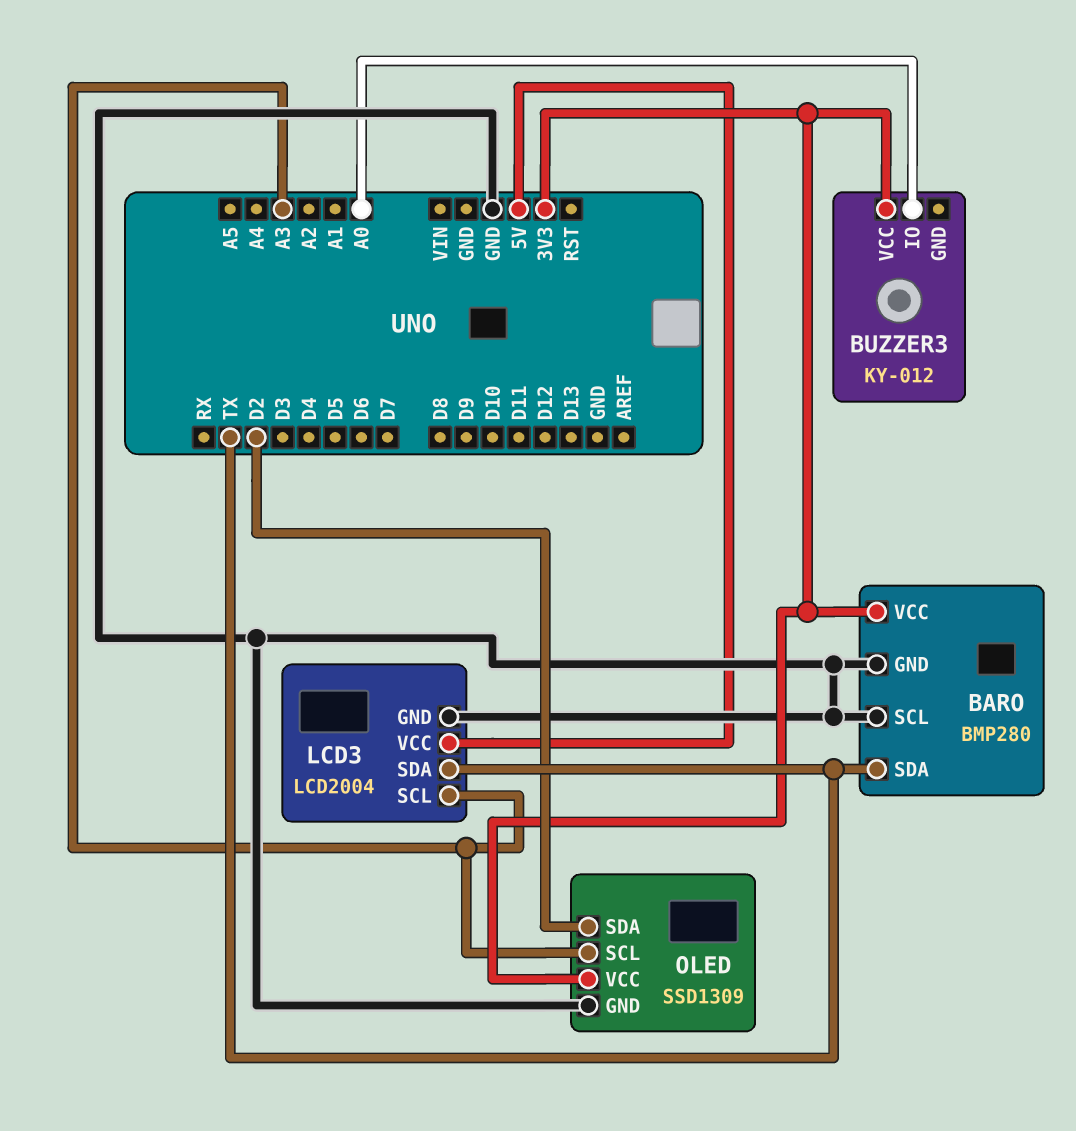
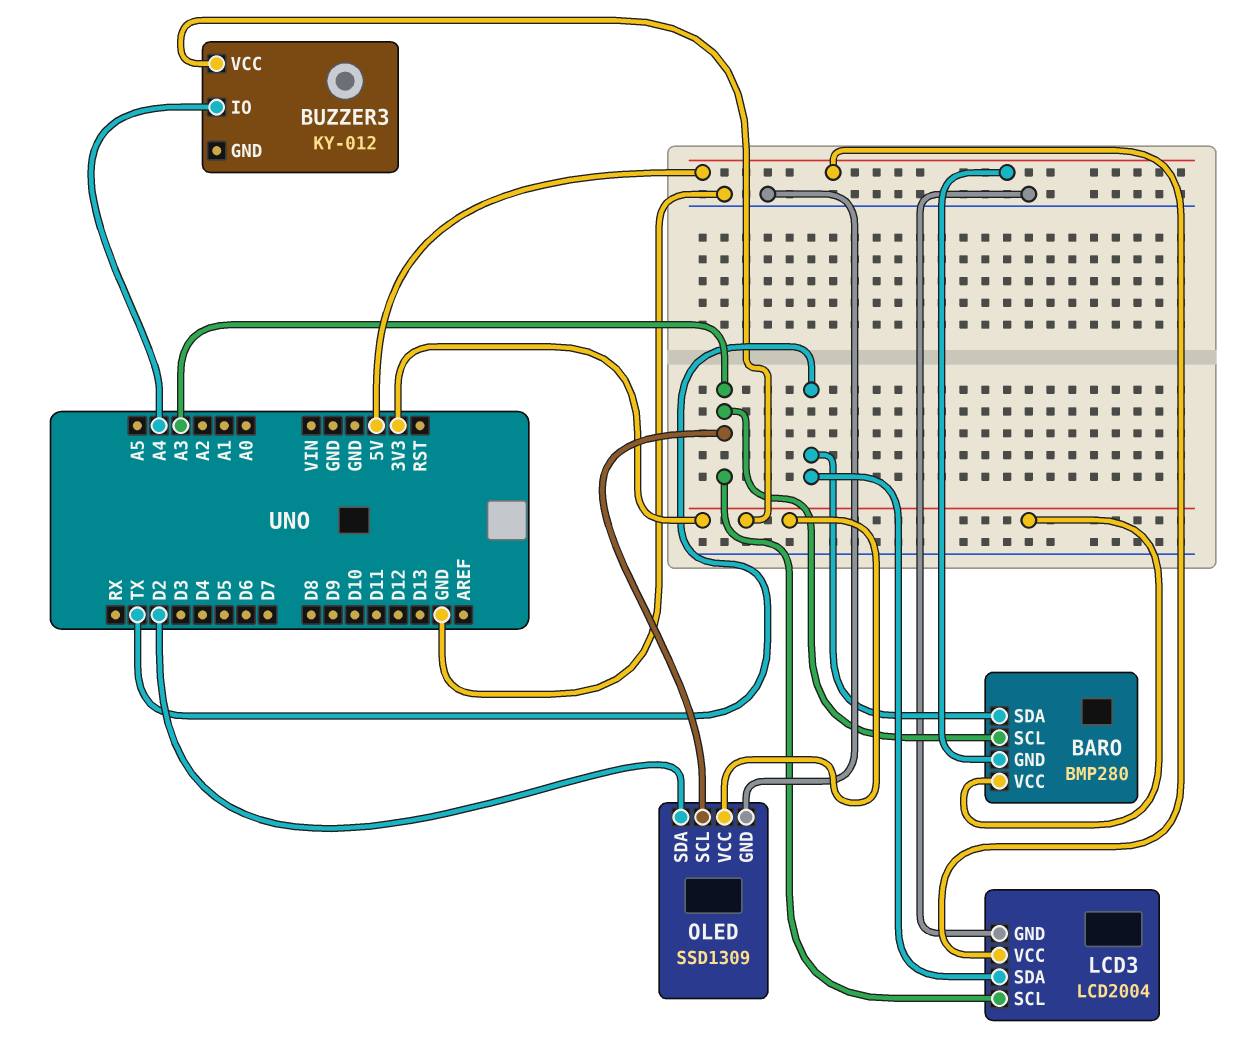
BARO pin GND: GND -> 5V
BARO pin SCL: GND -> A3
BUZZER3 pin IO: A0 -> A4

